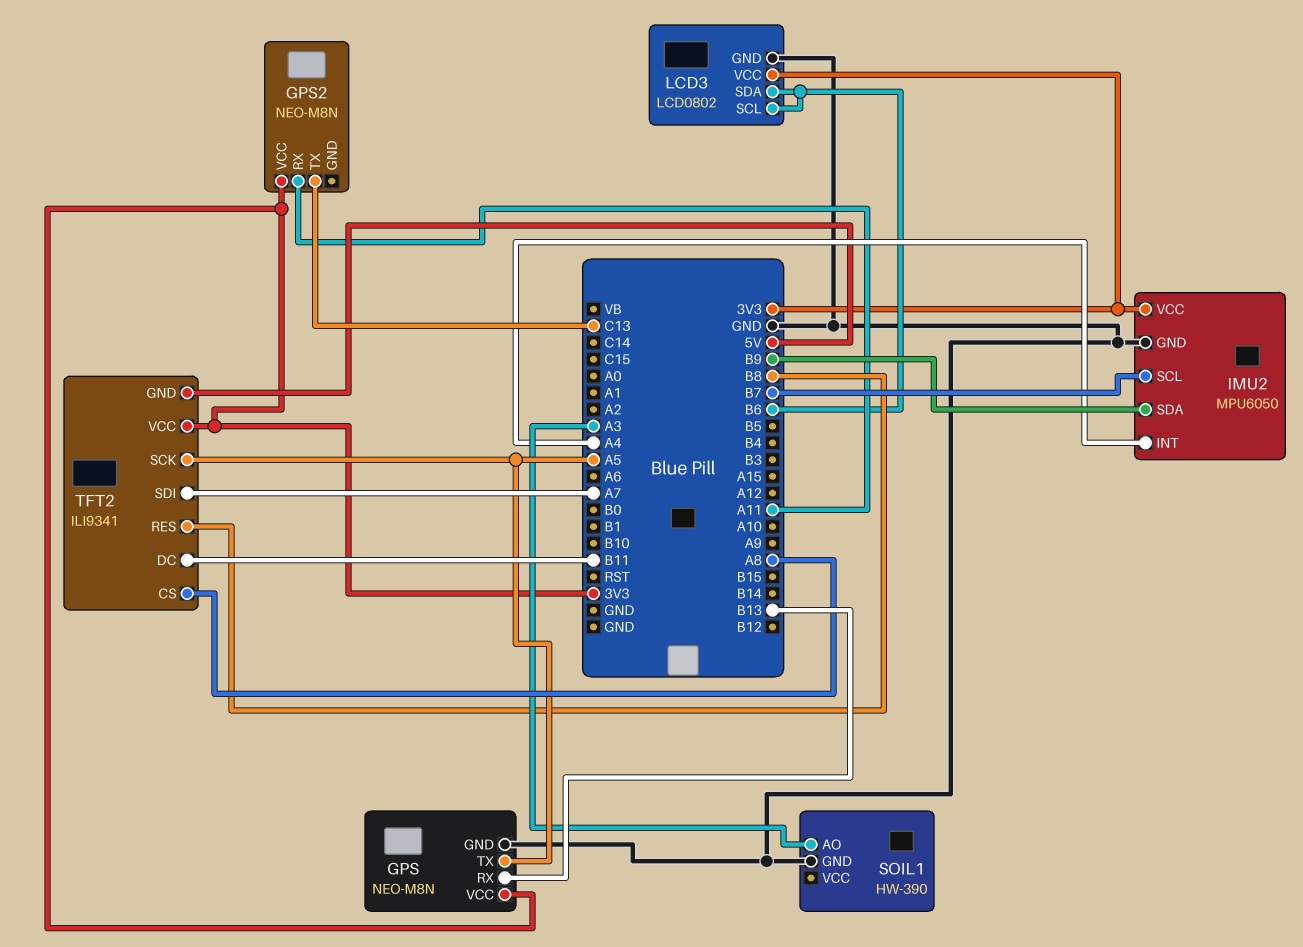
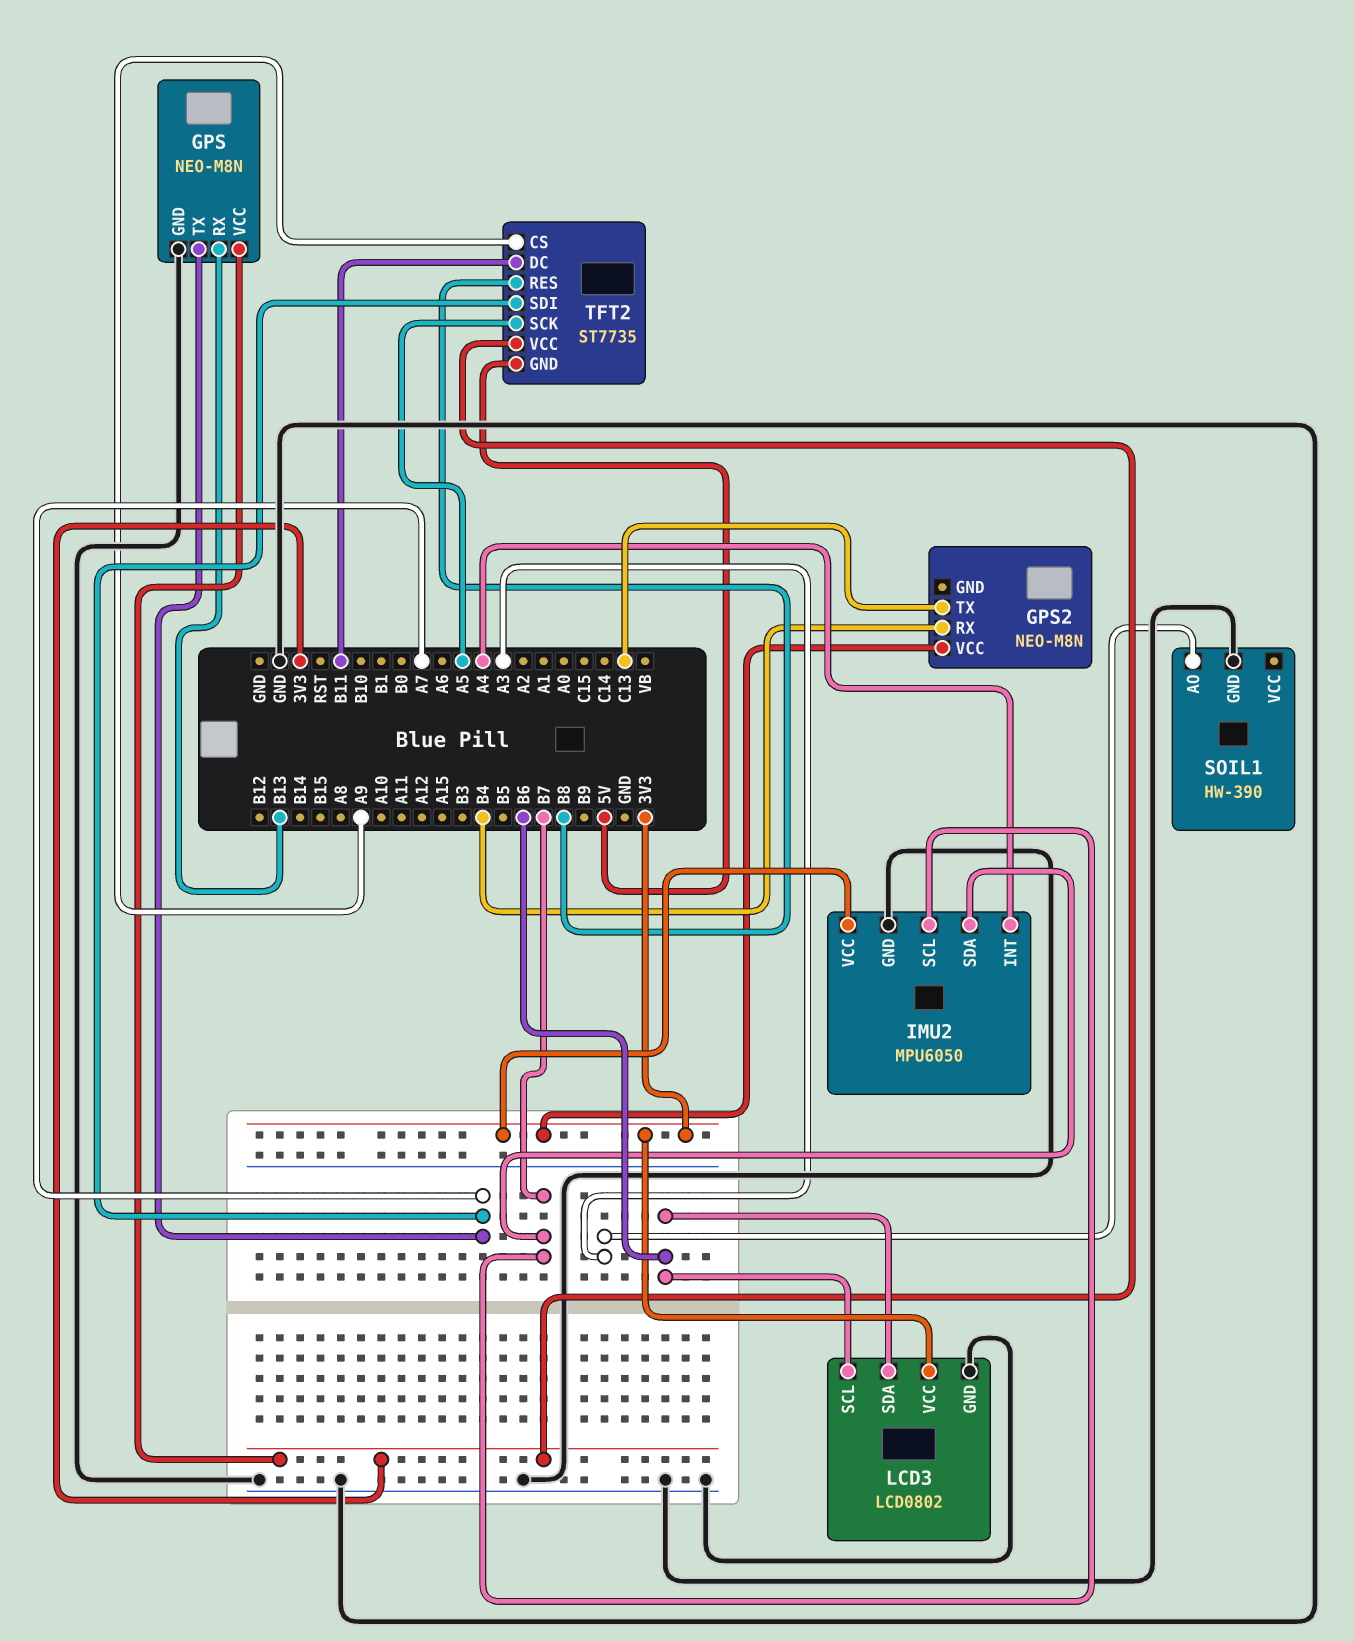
GPS pin TX: A5 -> A7
GPS2 pin RX: A11 -> B4
IMU2 pin SDA: B9 -> B7
TFT2: ILI9341 -> ST7735
TFT2 pin CS: A8 -> A9

